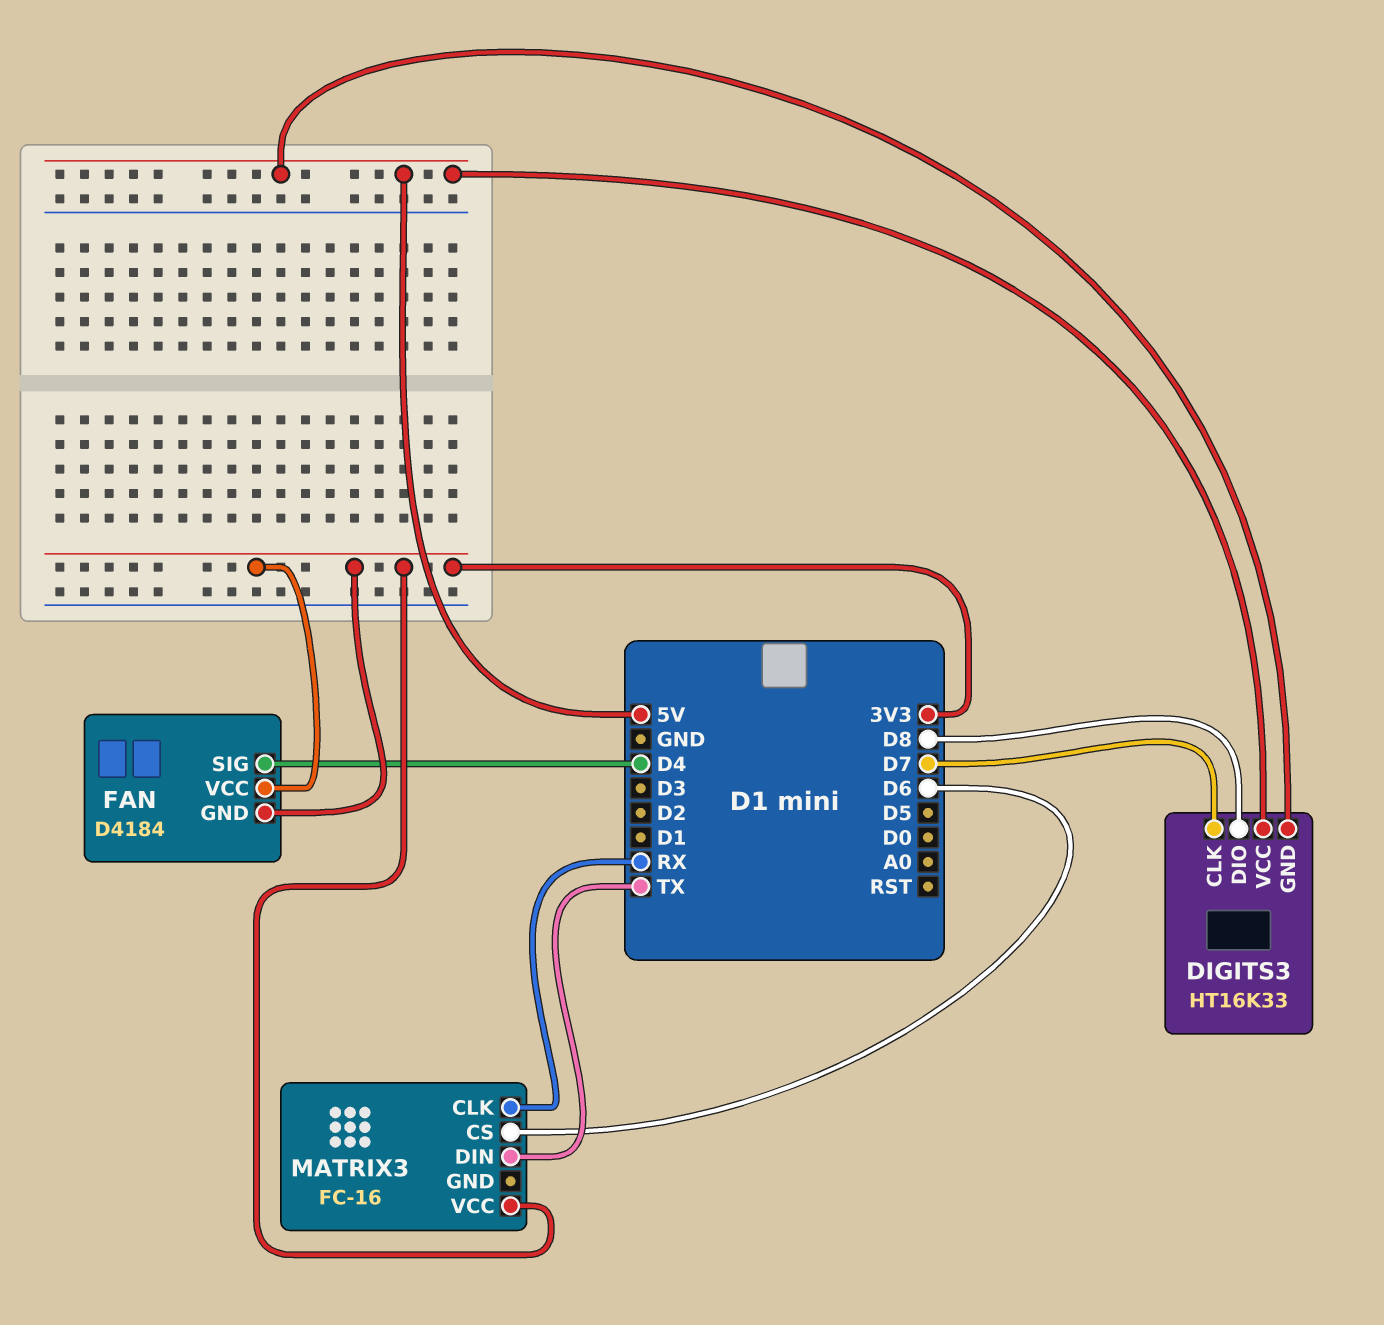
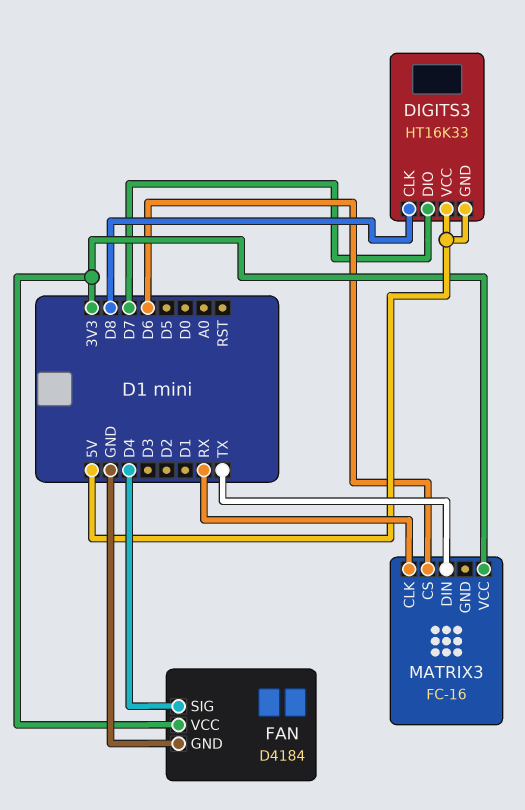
DIGITS3 pin CLK: D7 -> D8
DIGITS3 pin DIO: D8 -> D7
FAN pin GND: 3V3 -> GND

